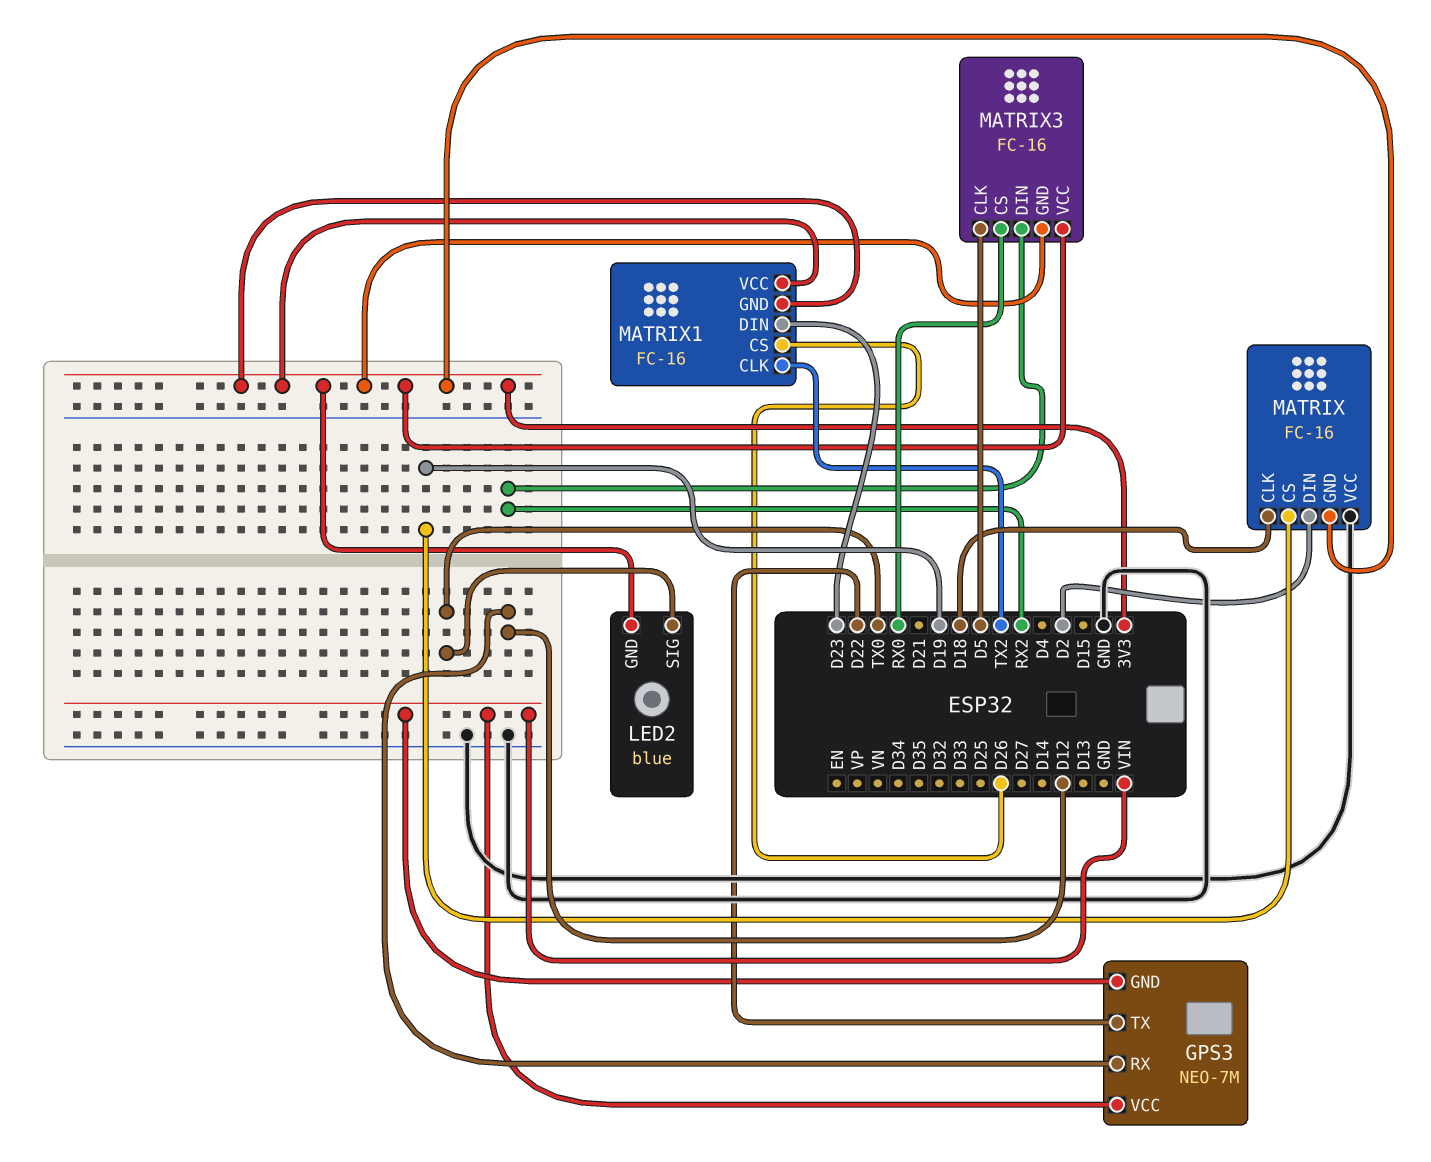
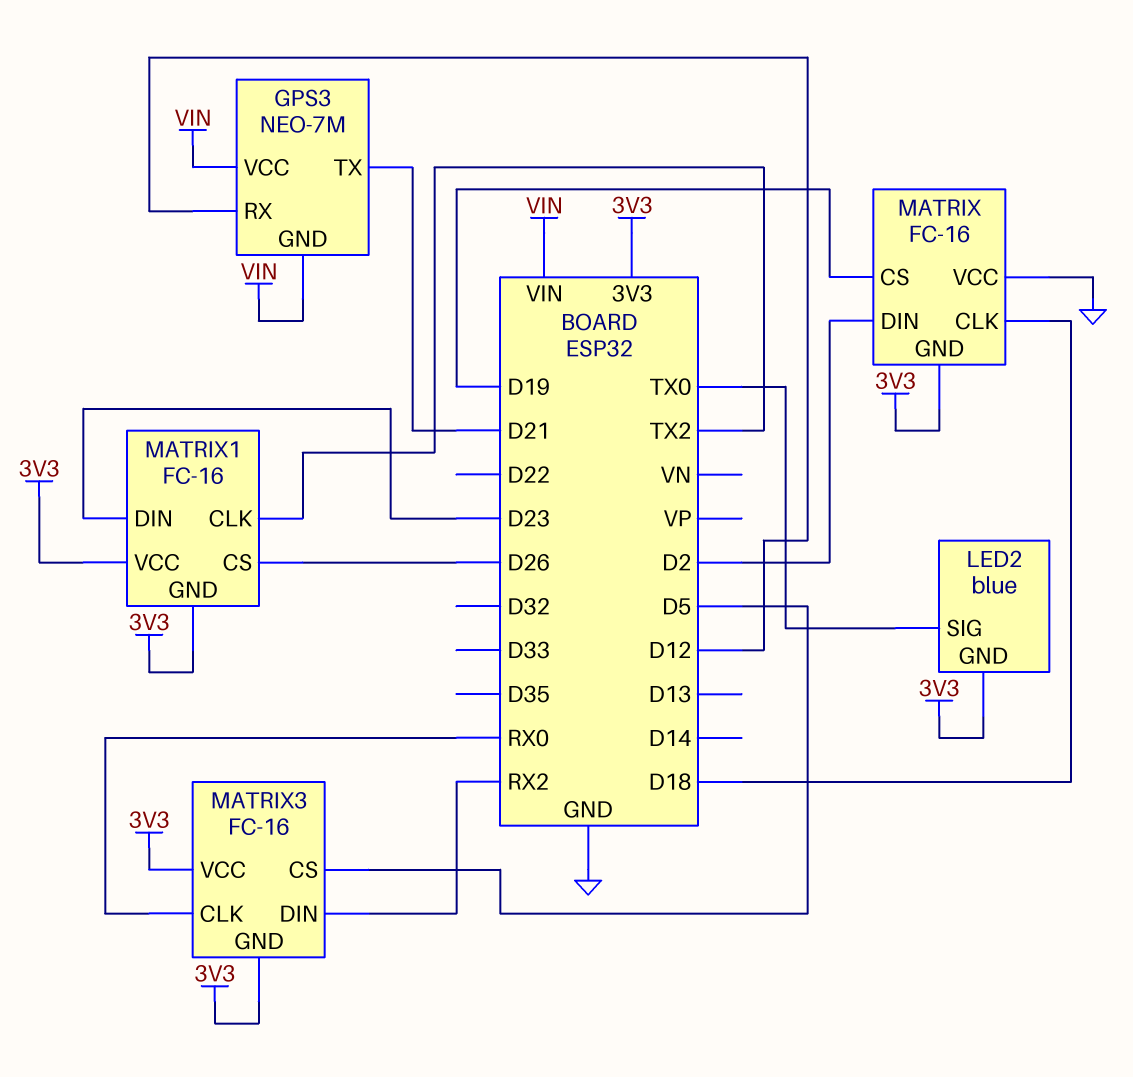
GPS3 pin TX: D22 -> D21
MATRIX3 pin CLK: D5 -> RX0
MATRIX3 pin CS: RX0 -> D5

